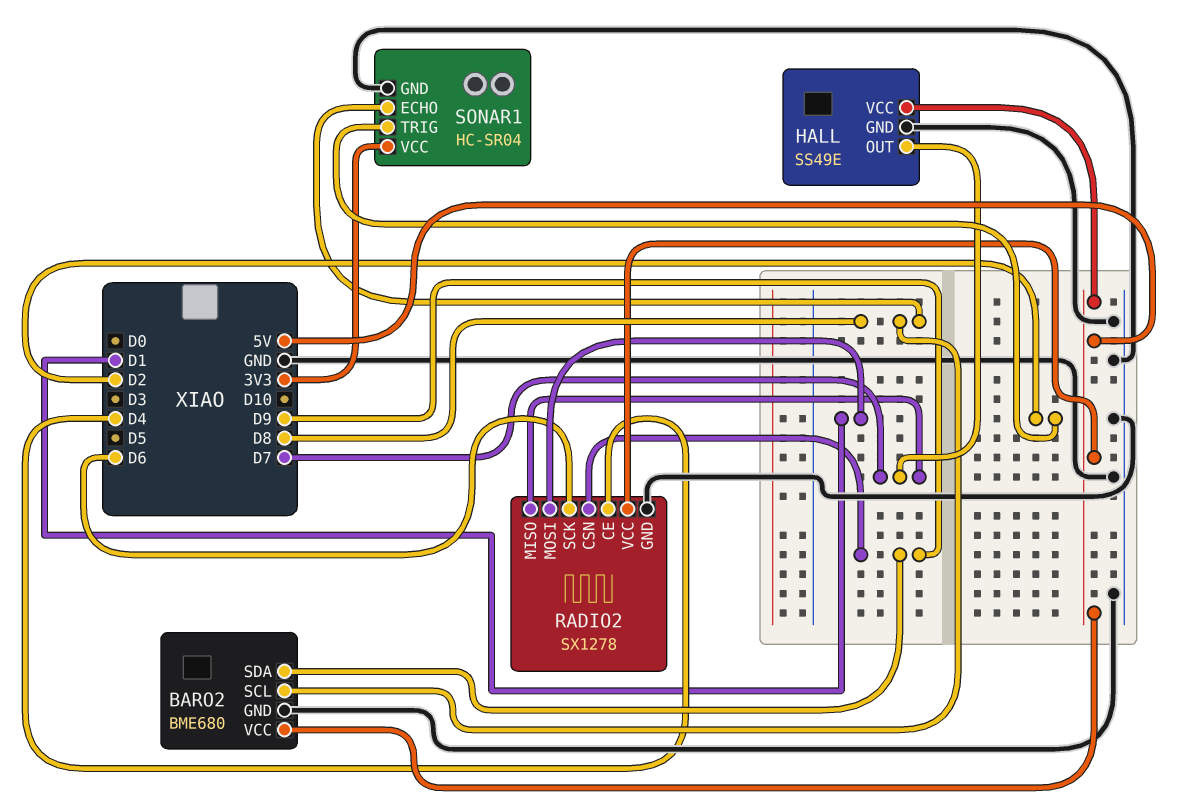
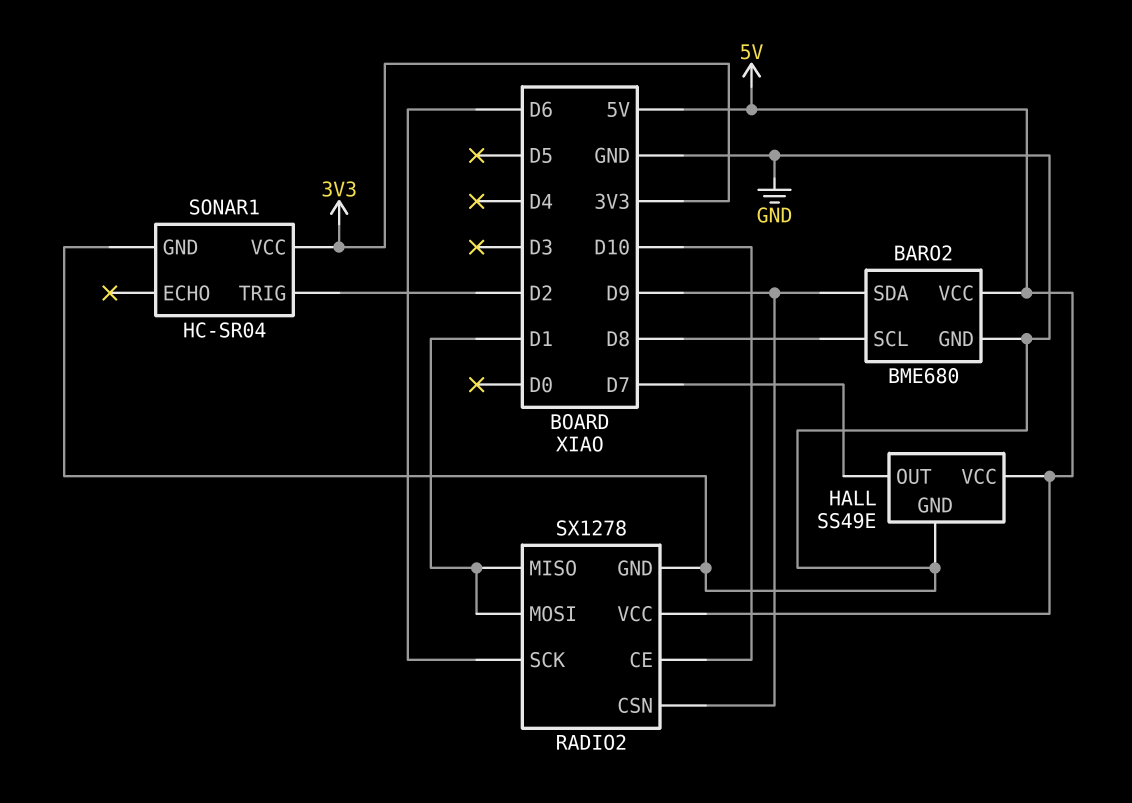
RADIO2 pin CE: D4 -> D10
RADIO2 pin MISO: D7 -> D1
SONAR1 pin ECHO: D8 -> none

